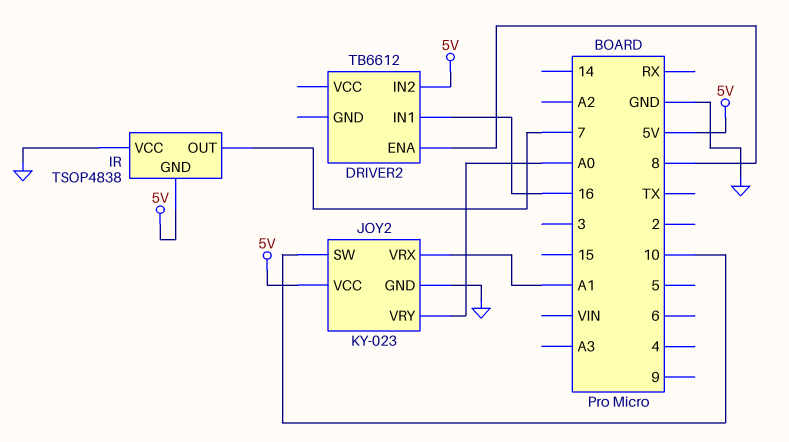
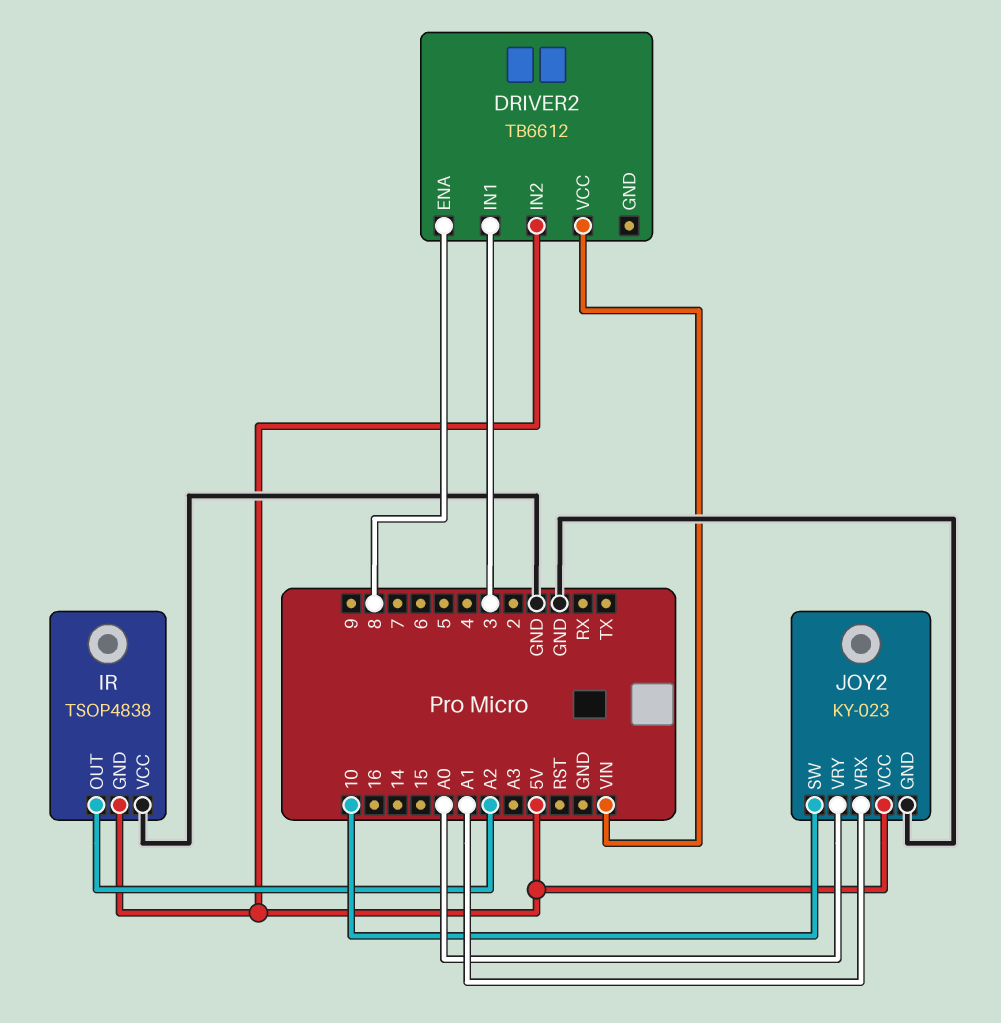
DRIVER2 pin IN1: 16 -> 3
DRIVER2 pin VCC: none -> VIN
IR pin OUT: 7 -> A2

